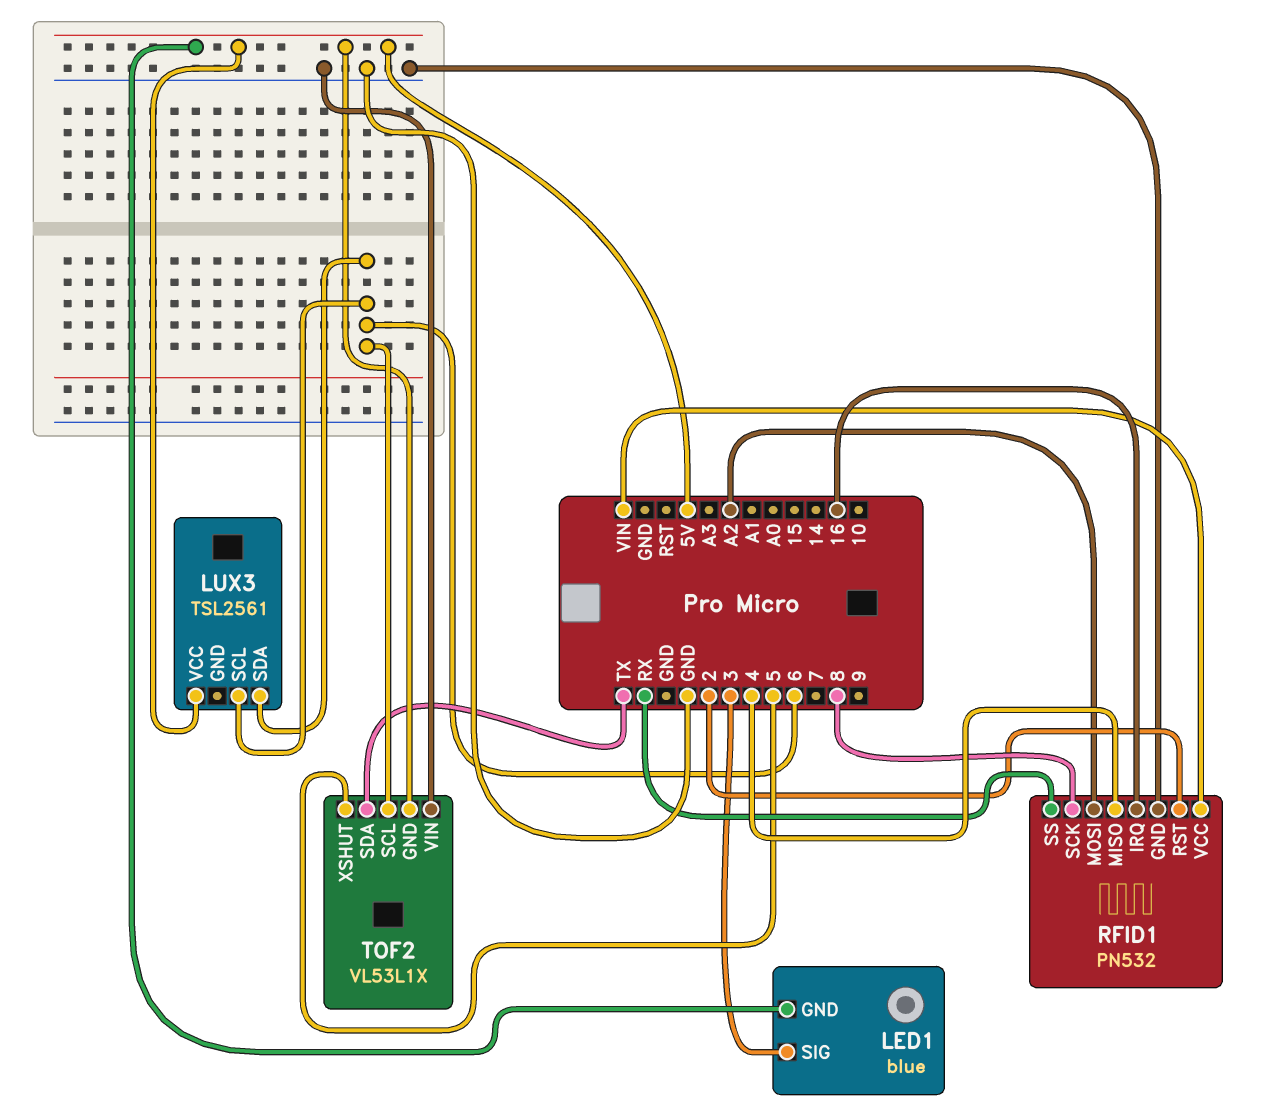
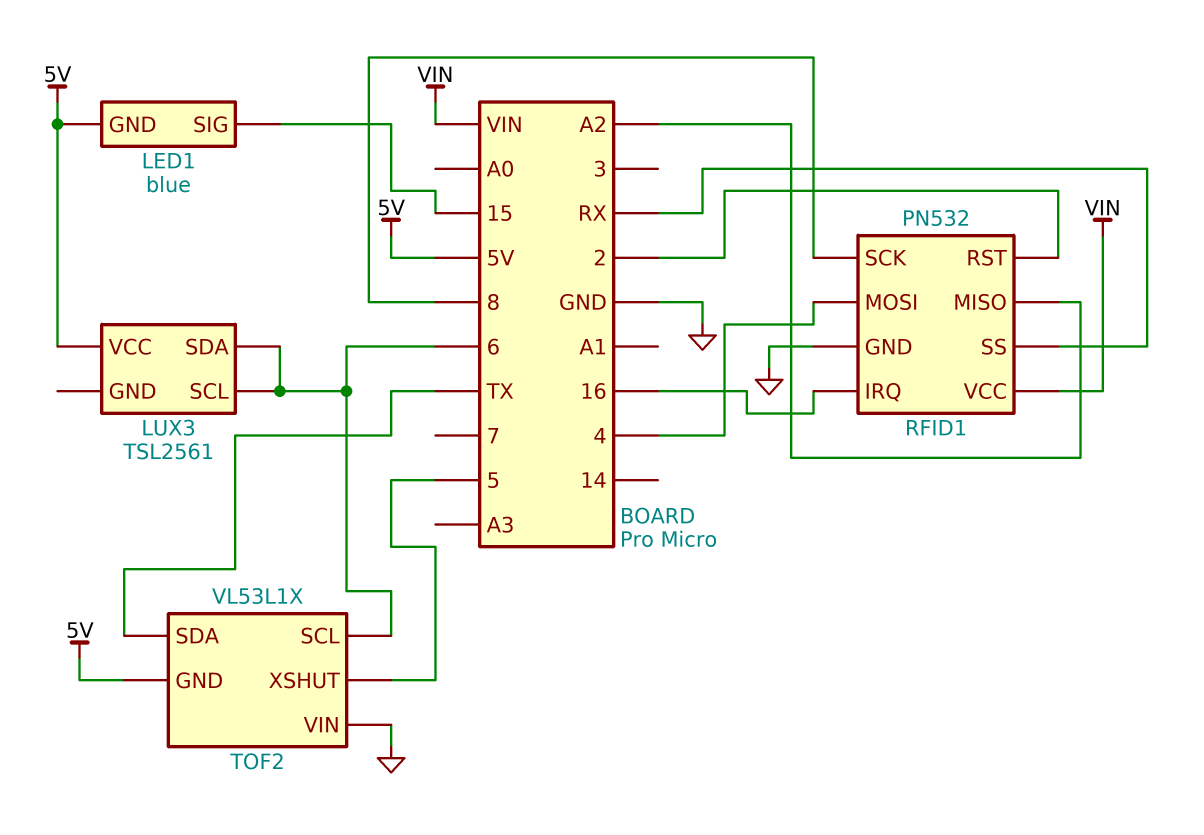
LED1 pin SIG: 3 -> 15
RFID1 pin MISO: 4 -> A2
RFID1 pin MOSI: A2 -> 4

